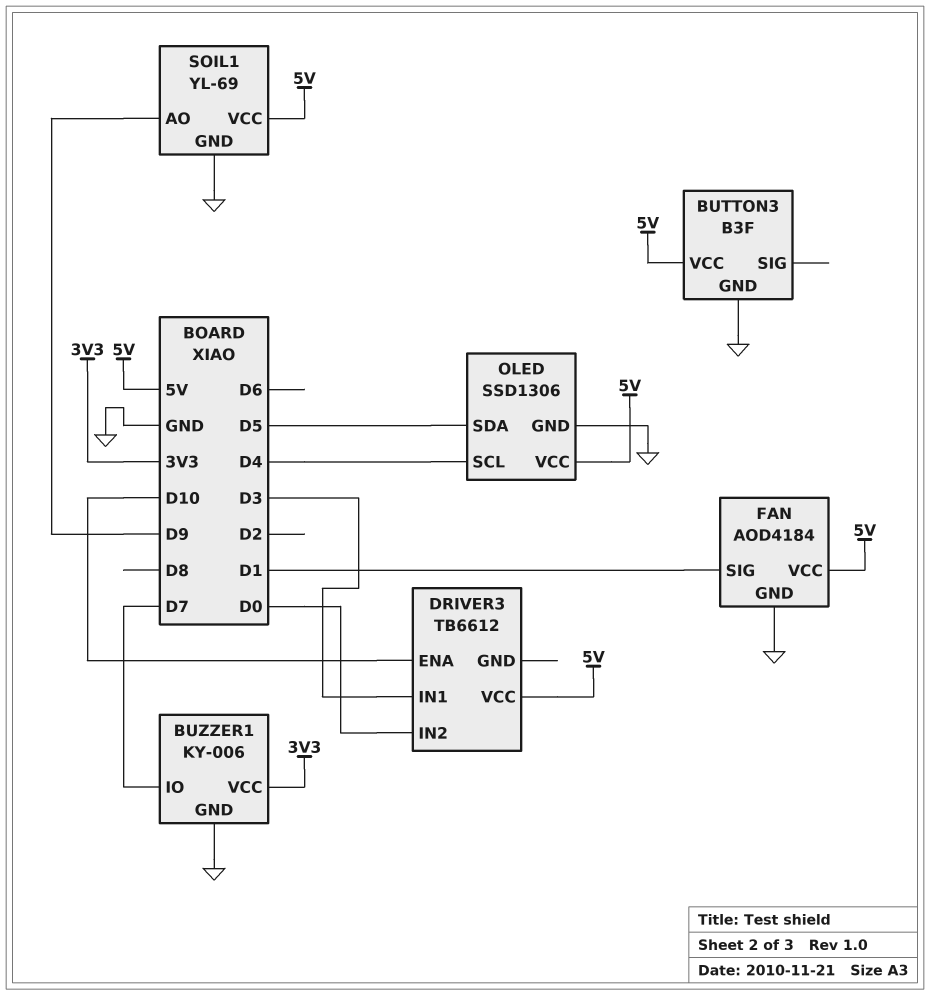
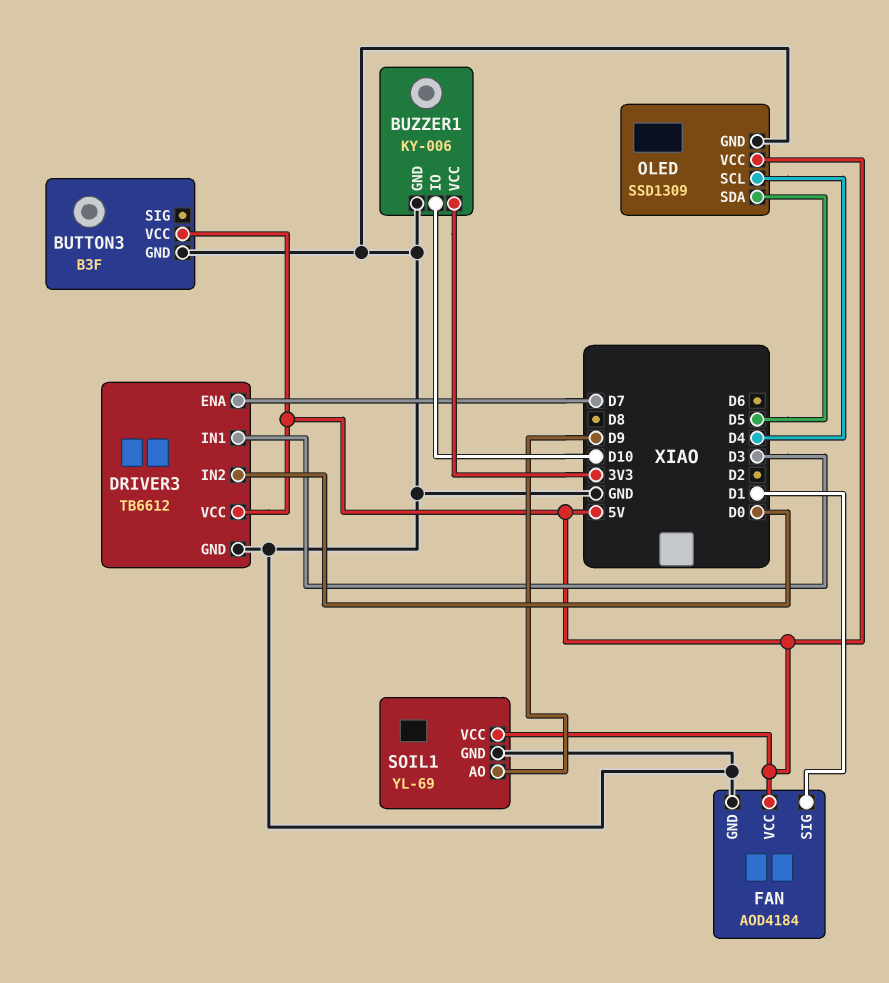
BUZZER1 pin IO: D7 -> D10
DRIVER3 pin ENA: D10 -> D7
DRIVER3 pin GND: none -> GND
OLED: SSD1306 -> SSD1309

